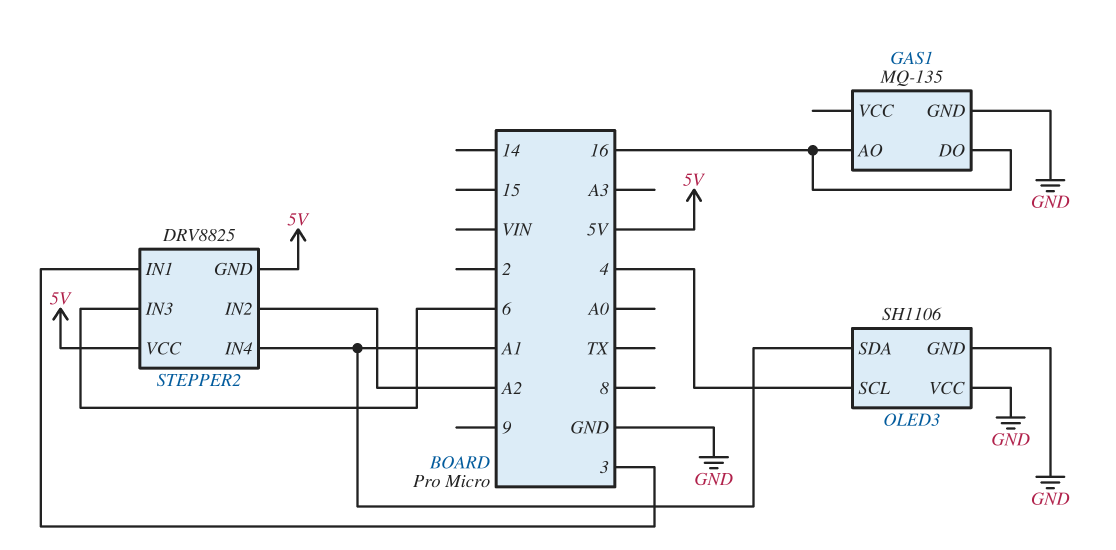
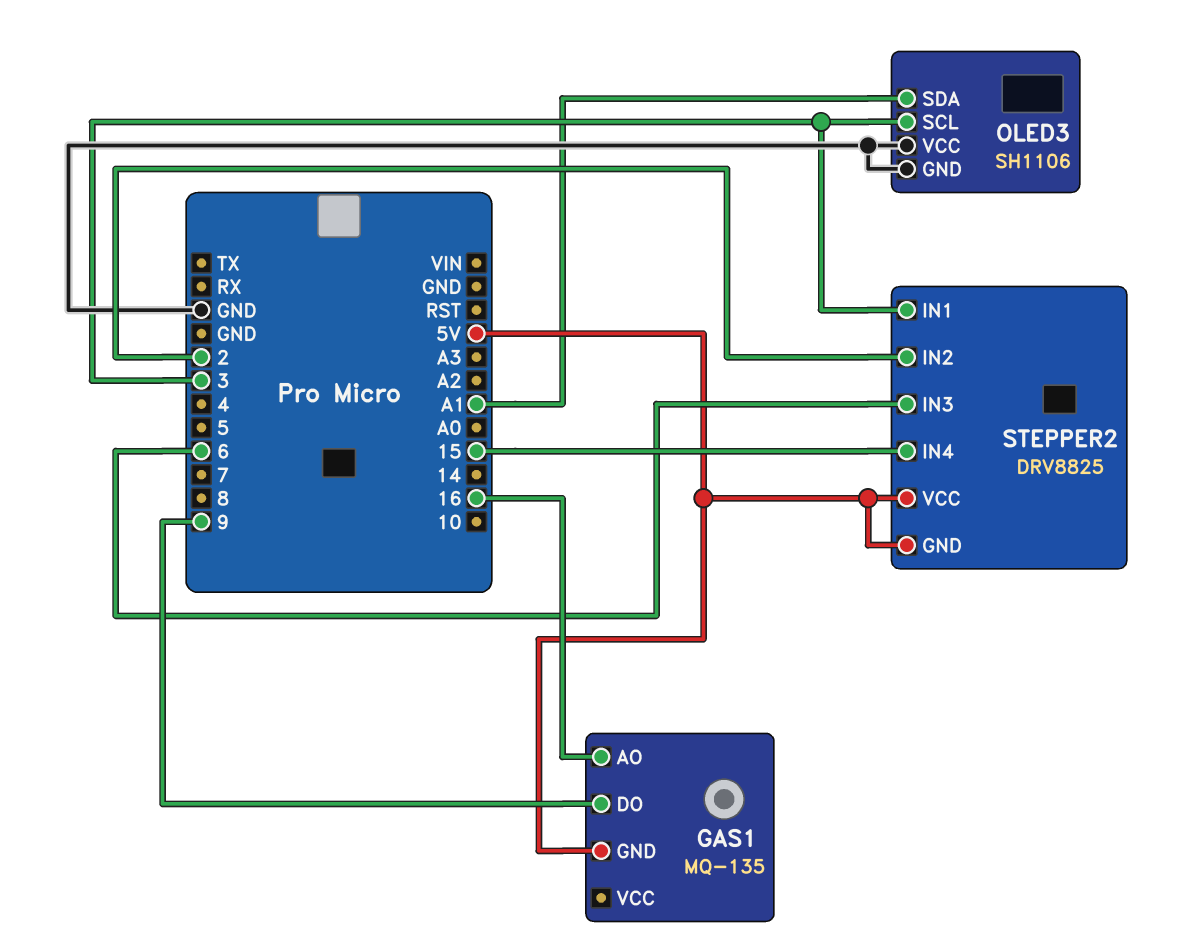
GAS1 pin DO: 16 -> 9
GAS1 pin GND: GND -> 5V
OLED3 pin SCL: 4 -> 3
STEPPER2 pin IN2: A2 -> 2
STEPPER2 pin IN4: A1 -> 15

